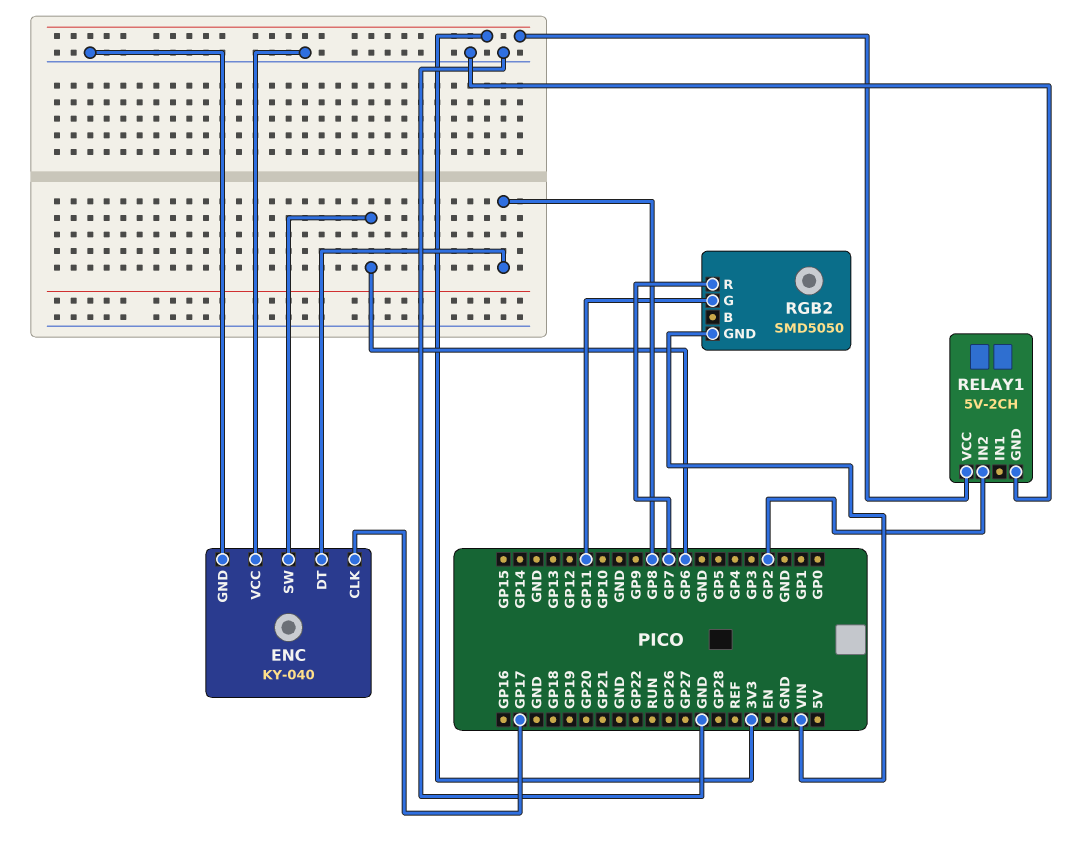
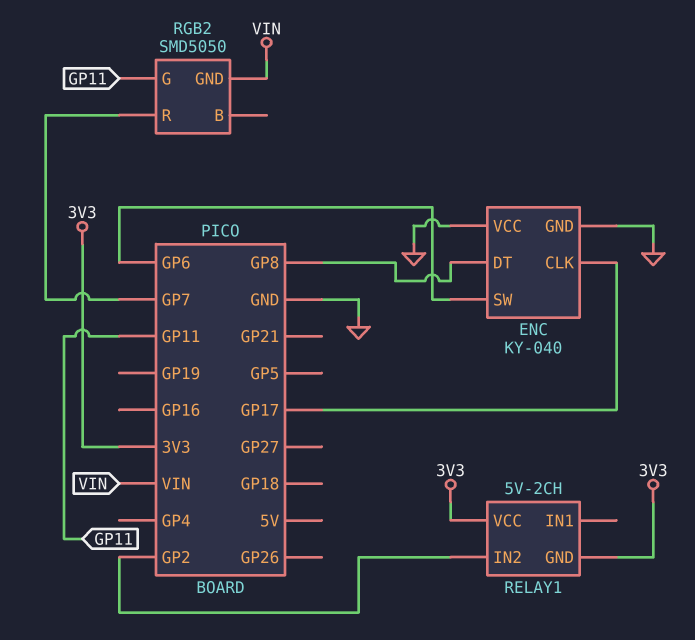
RELAY1 pin GND: GND -> 3V3

